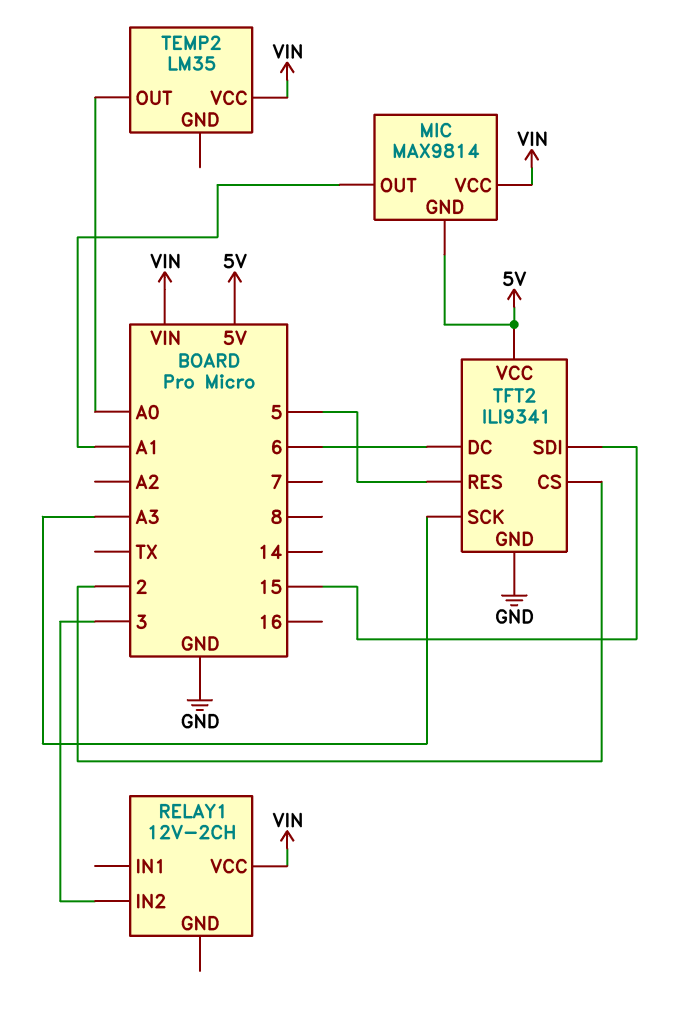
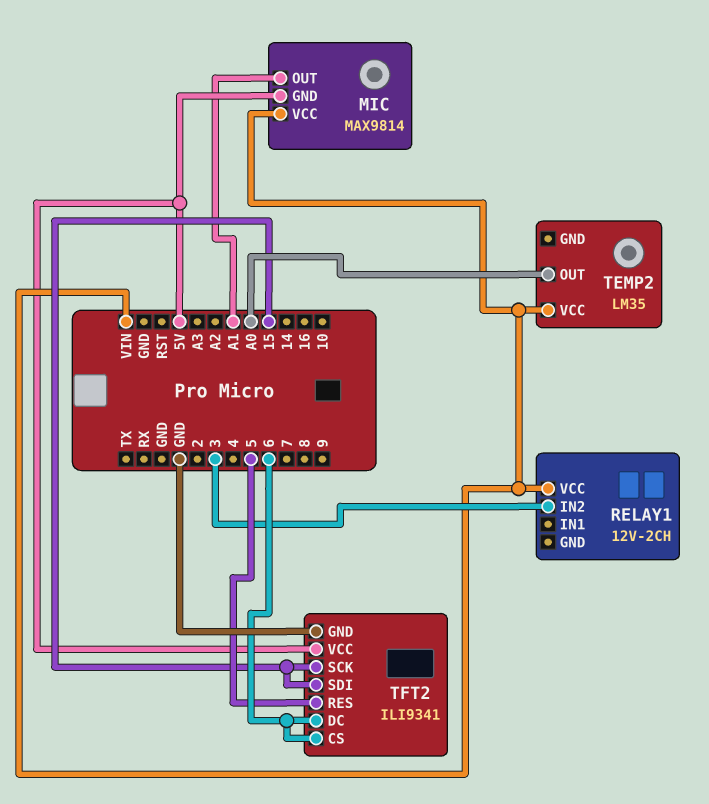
TFT2 pin CS: 2 -> 6
TFT2 pin SCK: A3 -> 15

